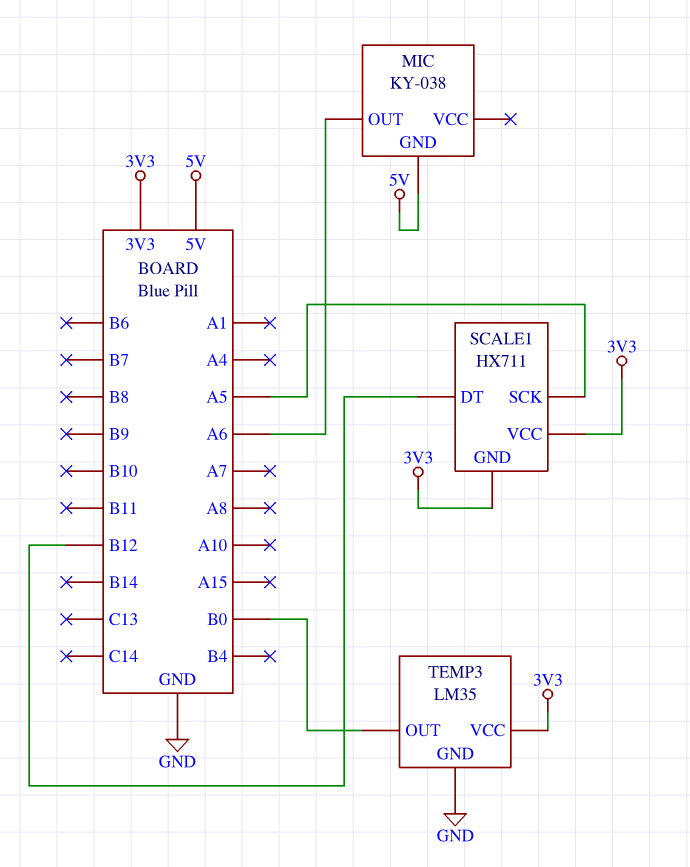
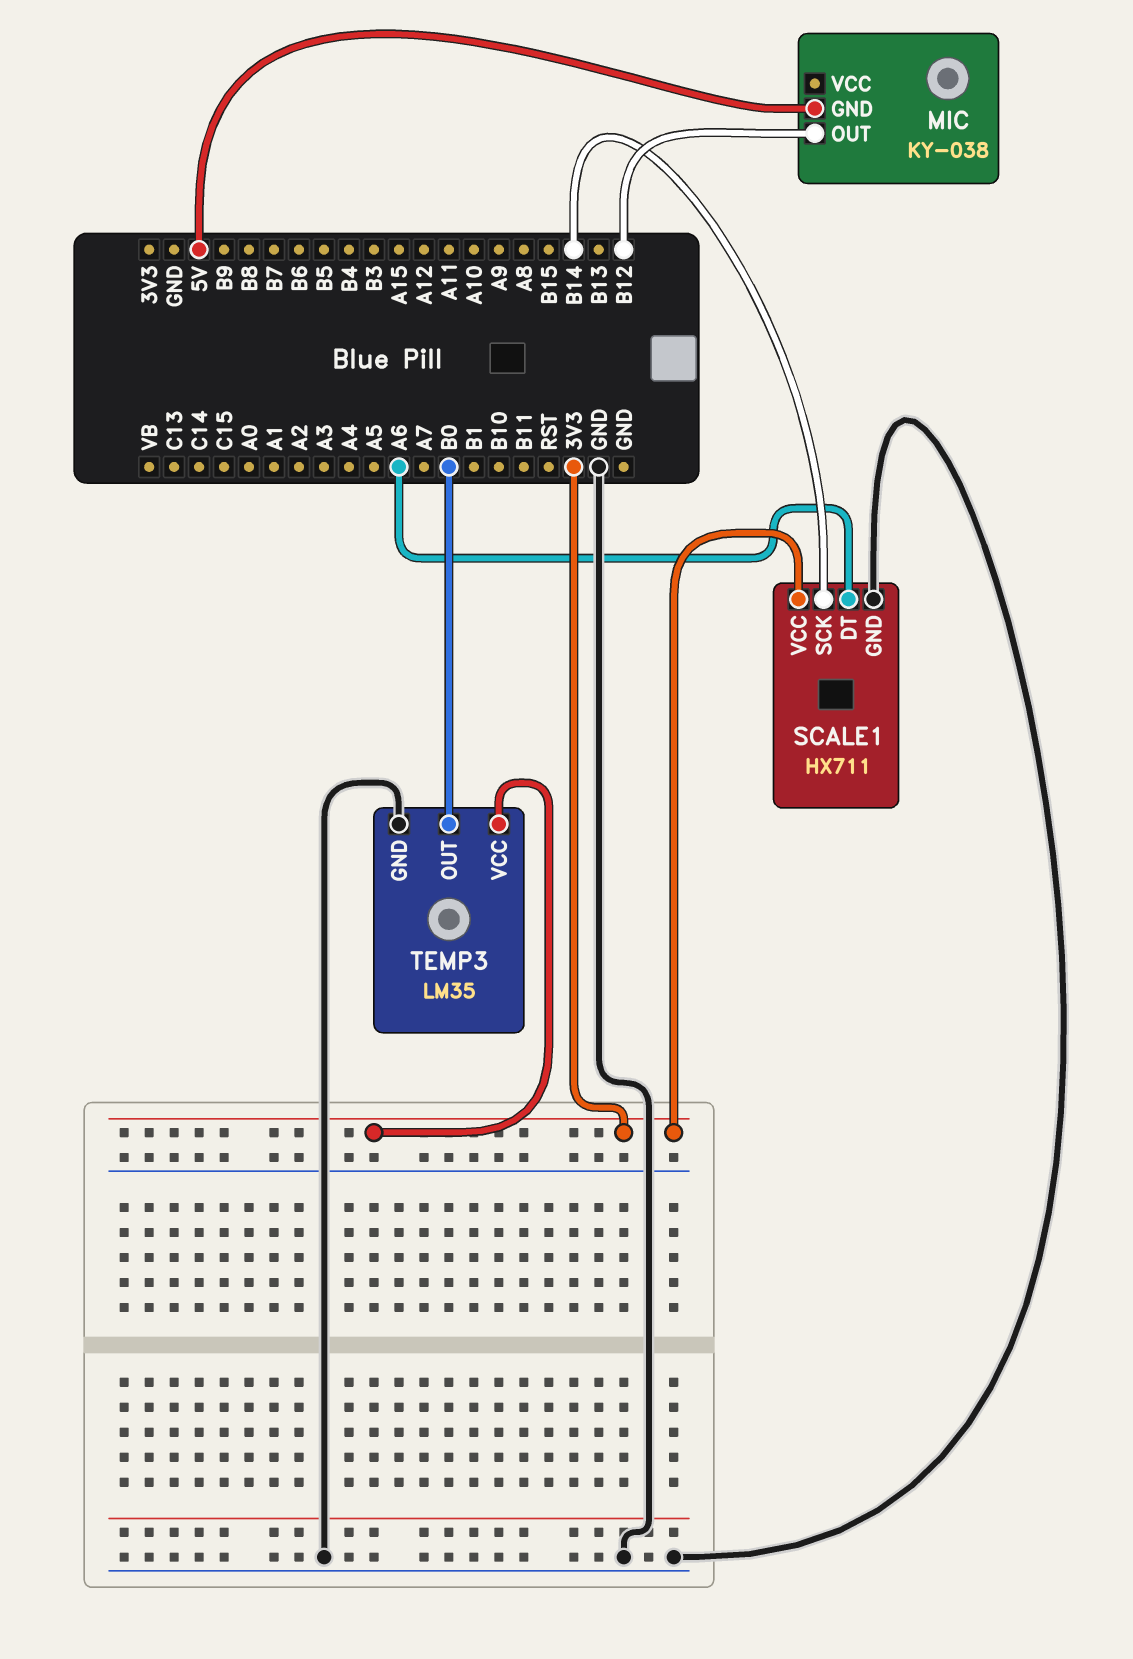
MIC pin OUT: A6 -> B12
SCALE1 pin DT: B12 -> A6
SCALE1 pin GND: 3V3 -> GND
SCALE1 pin SCK: A5 -> B14

